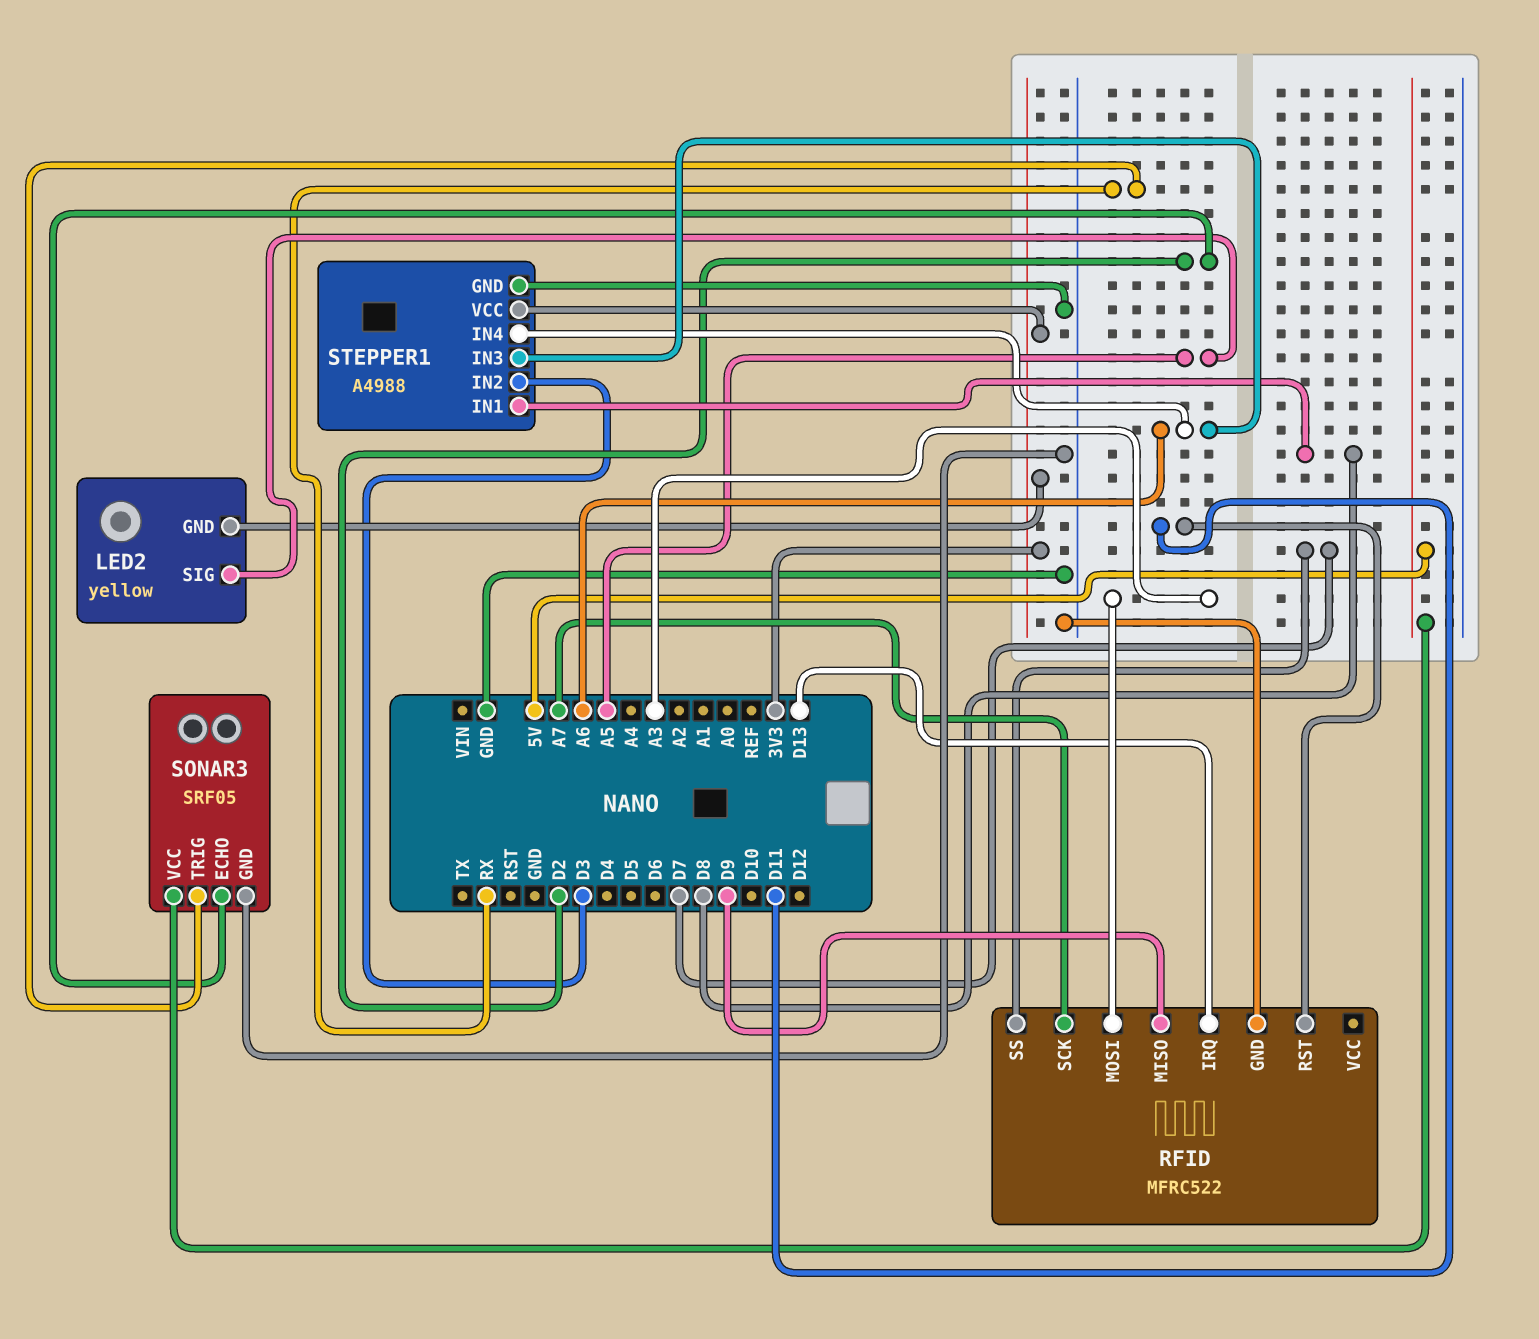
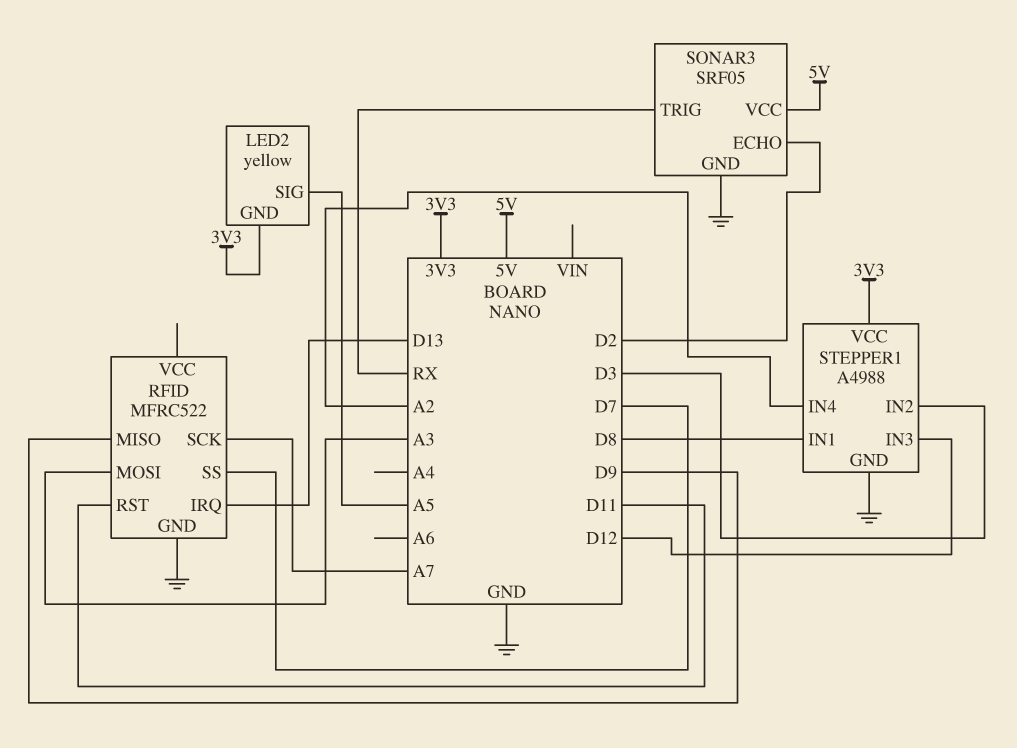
STEPPER1 pin IN3: A6 -> D12
STEPPER1 pin IN4: A6 -> A2

